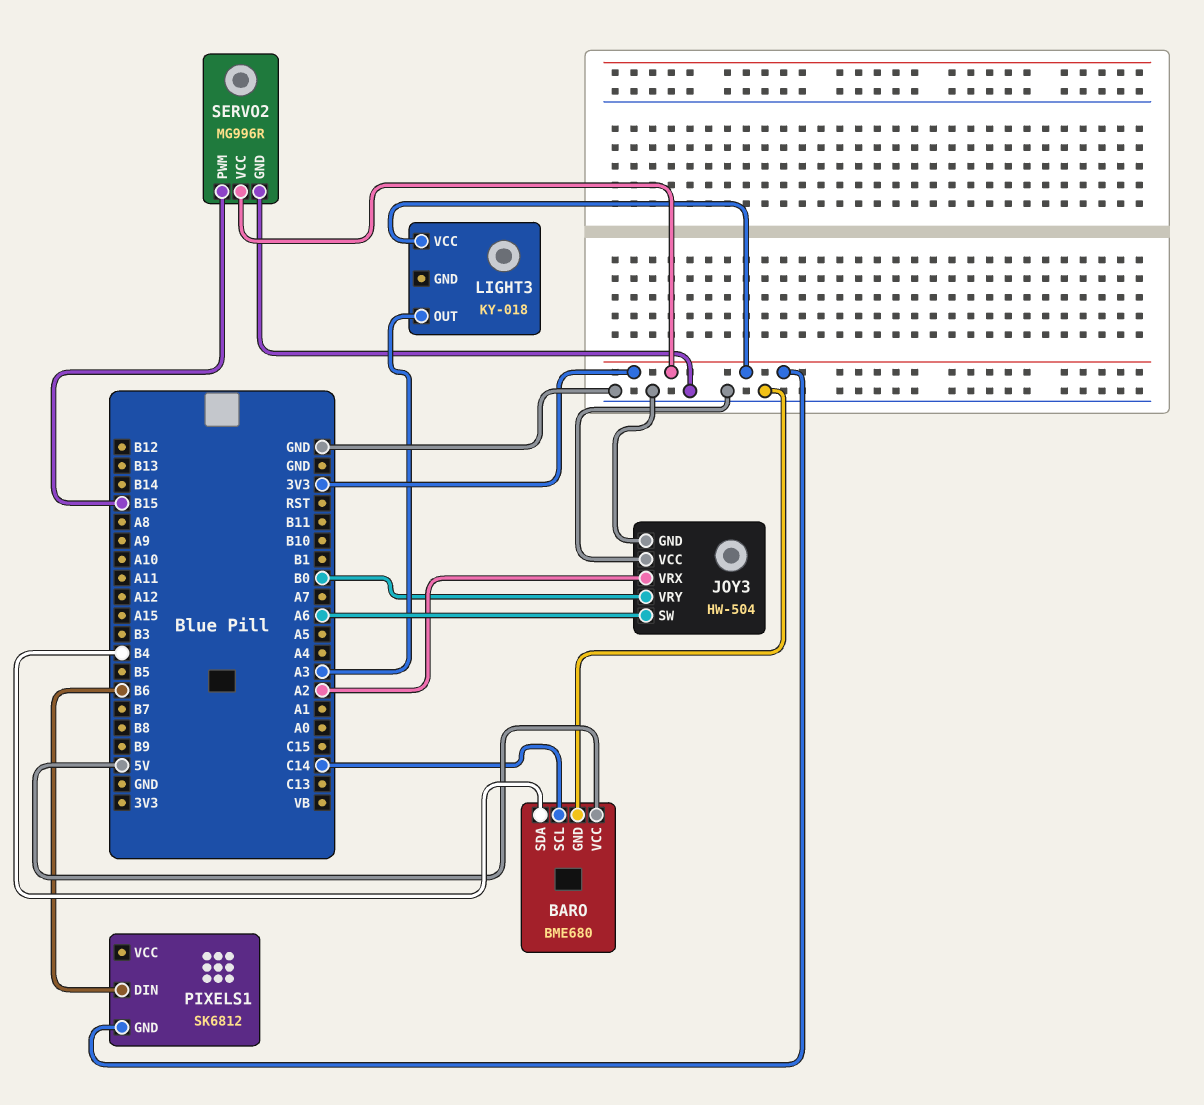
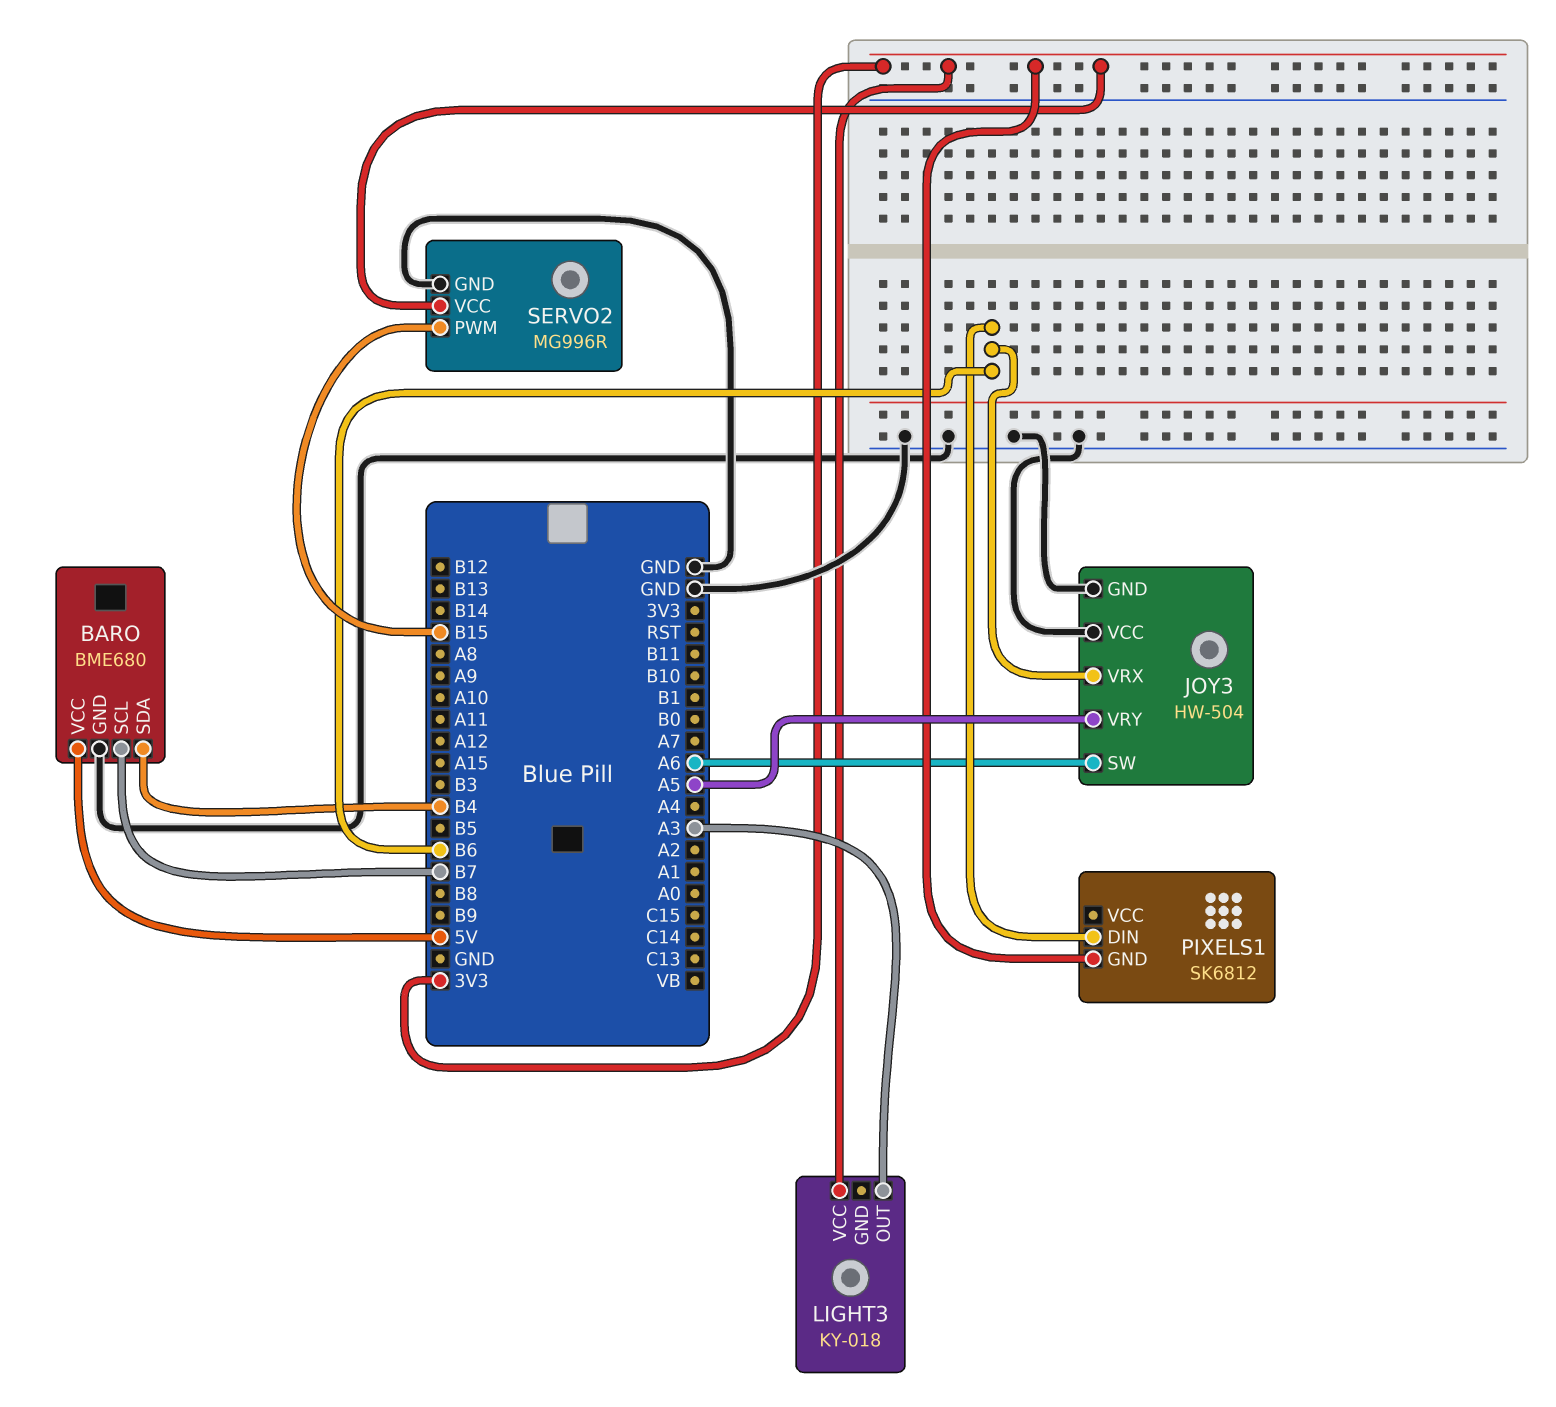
BARO pin SCL: C14 -> B7
JOY3 pin VRX: A2 -> B6
JOY3 pin VRY: B0 -> A5

